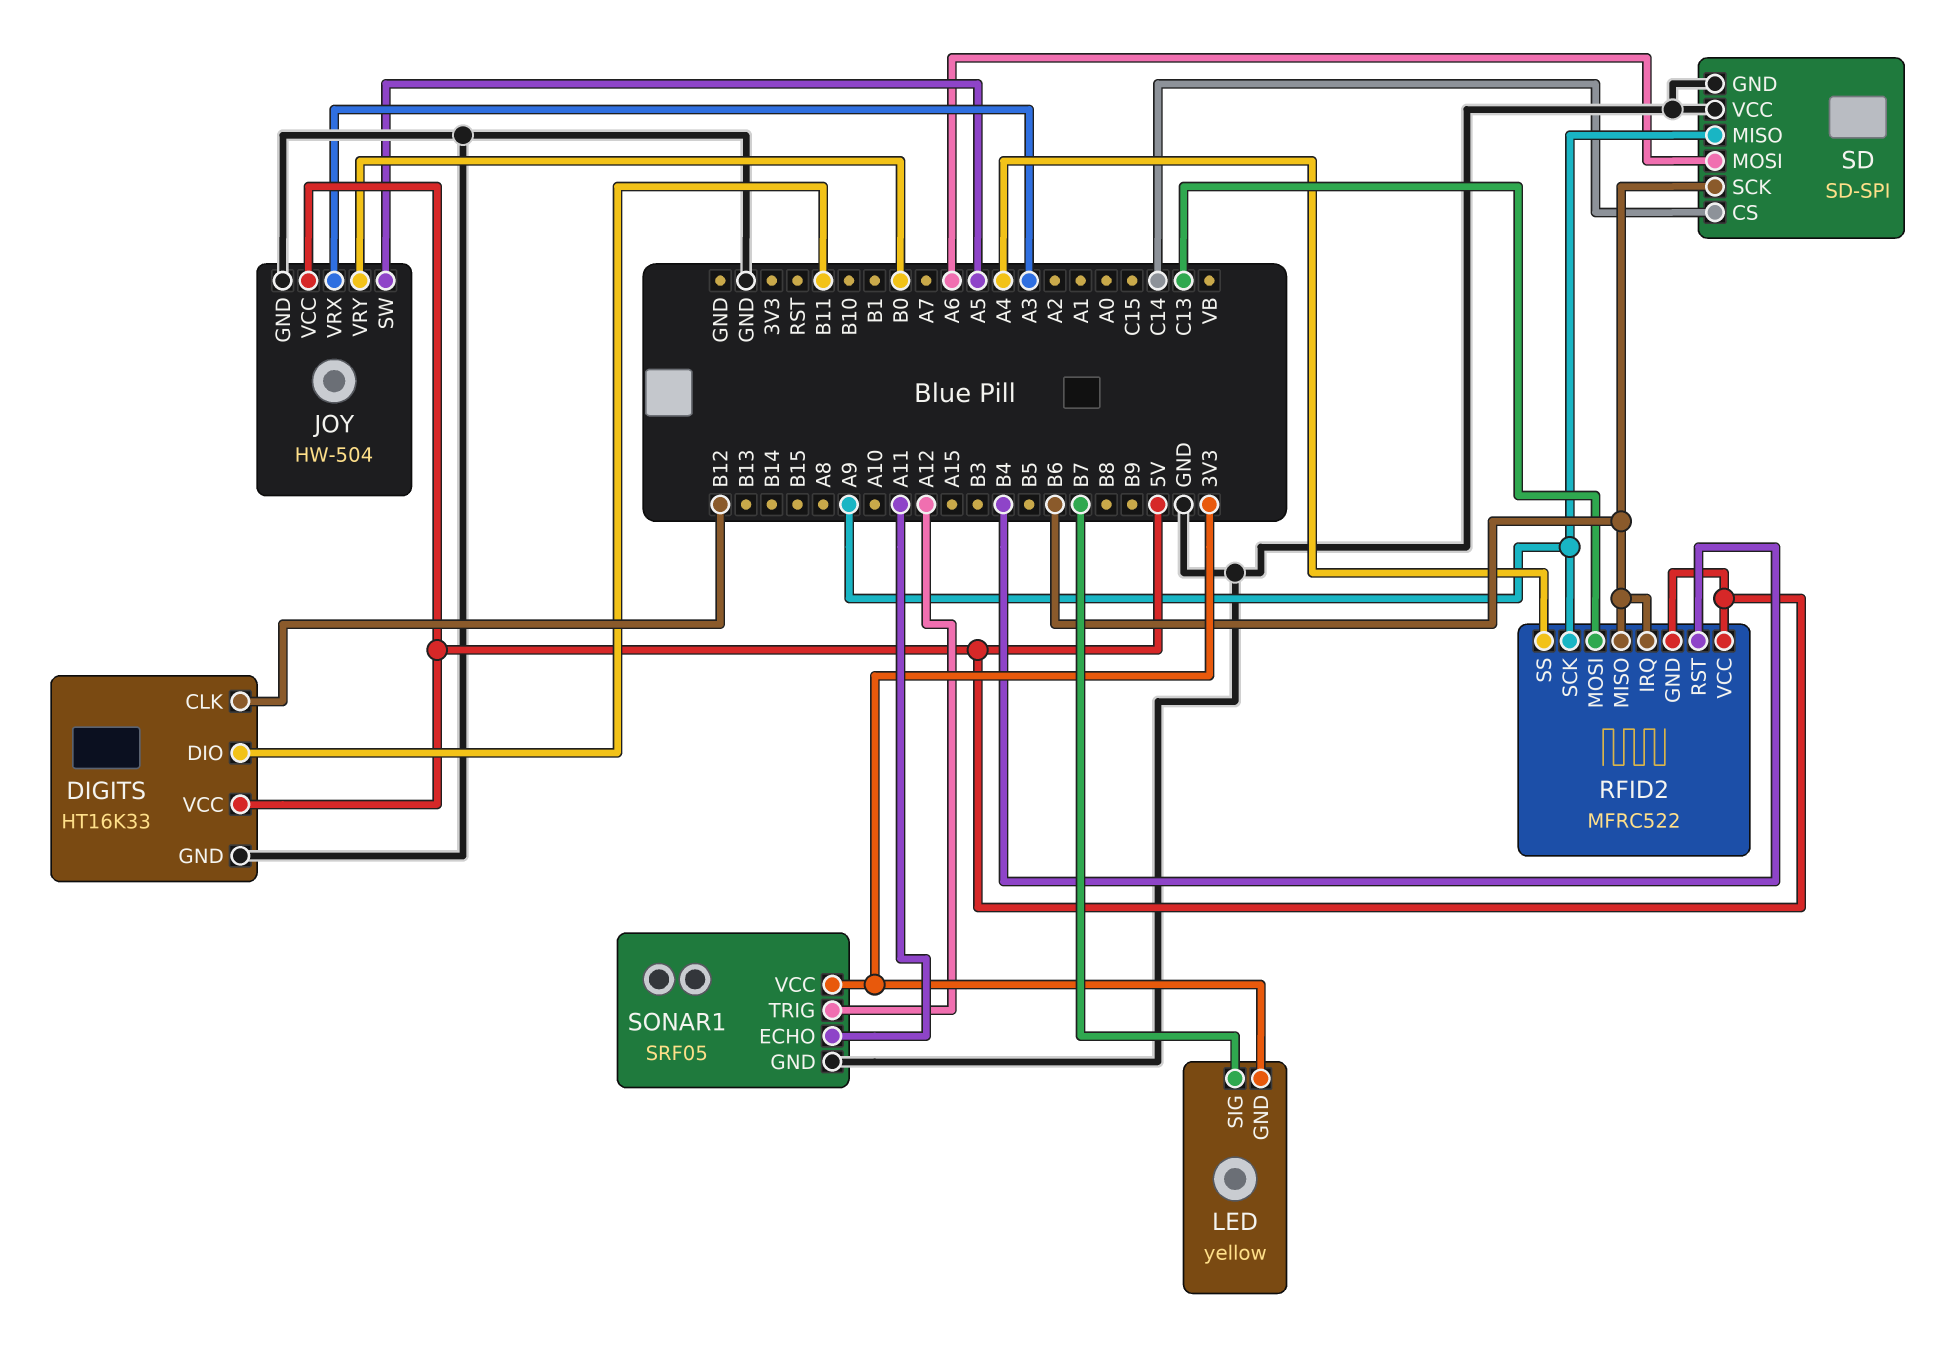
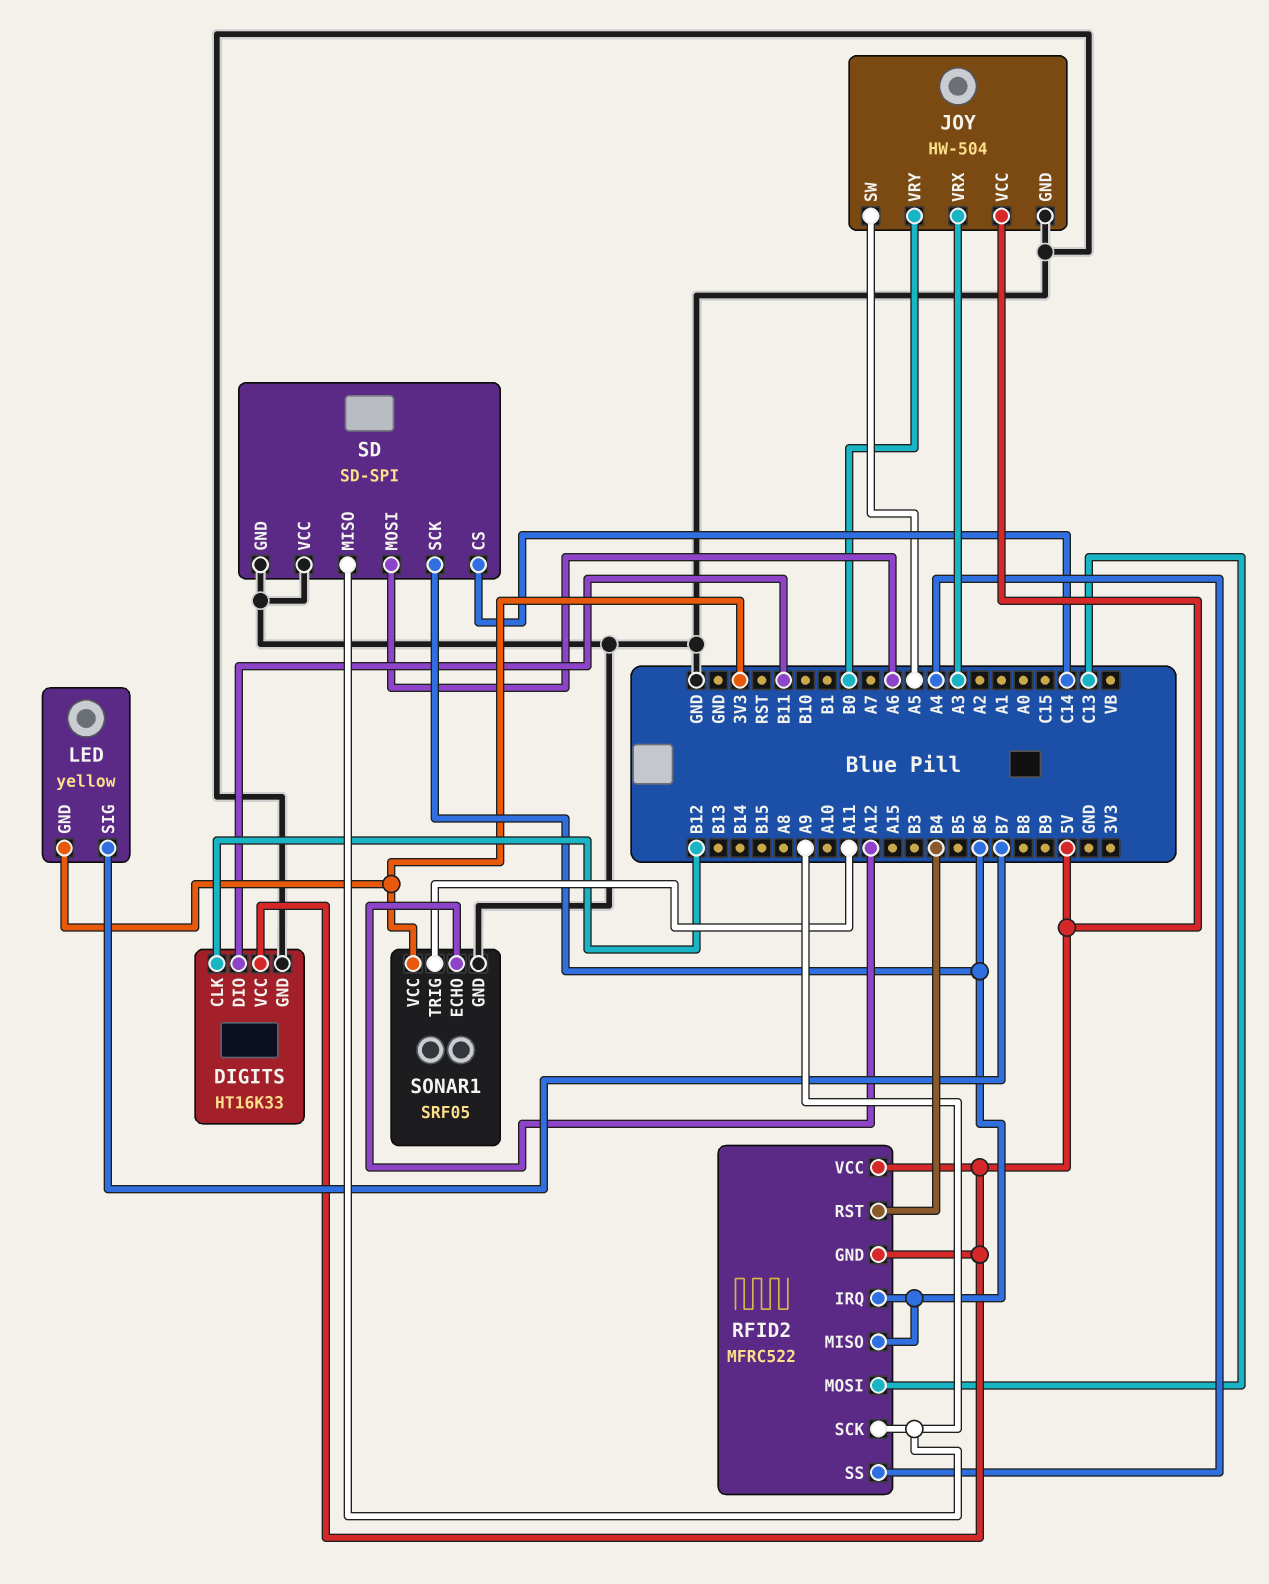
SONAR1 pin ECHO: A11 -> A12
SONAR1 pin TRIG: A12 -> A11

